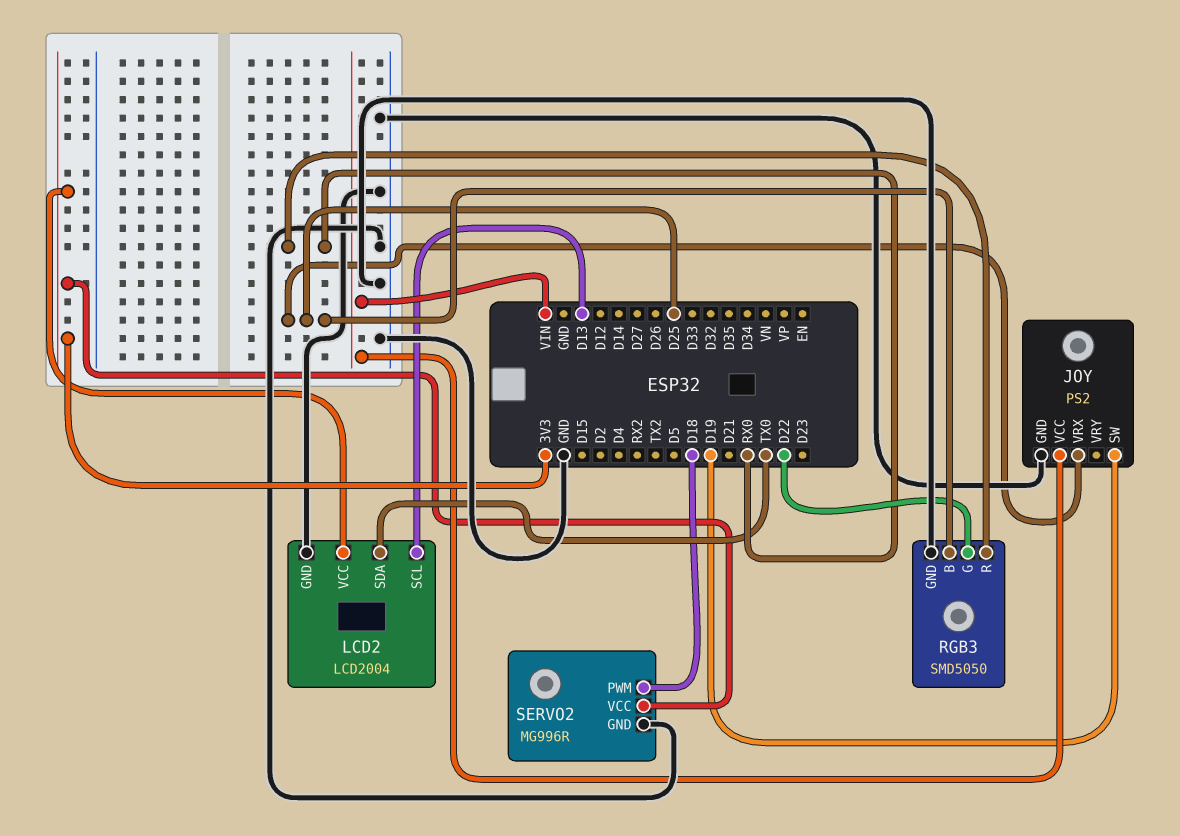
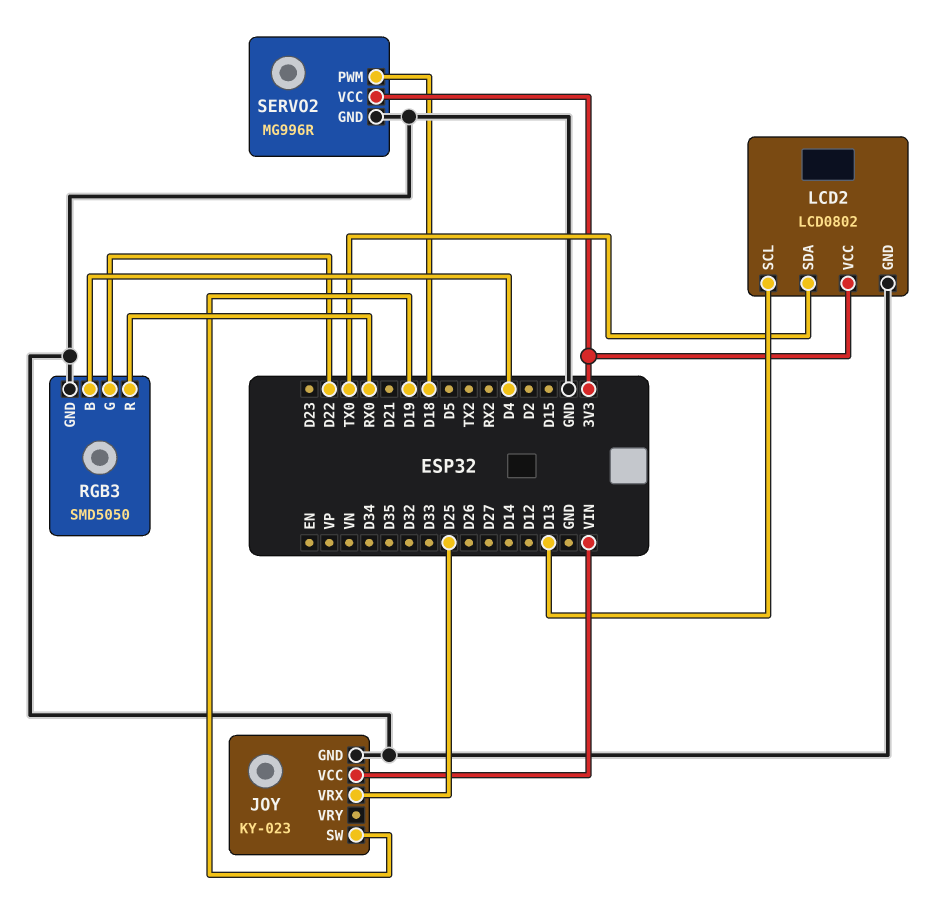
JOY: PS2 -> KY-023
LCD2: LCD2004 -> LCD0802
RGB3 pin B: D25 -> D4

